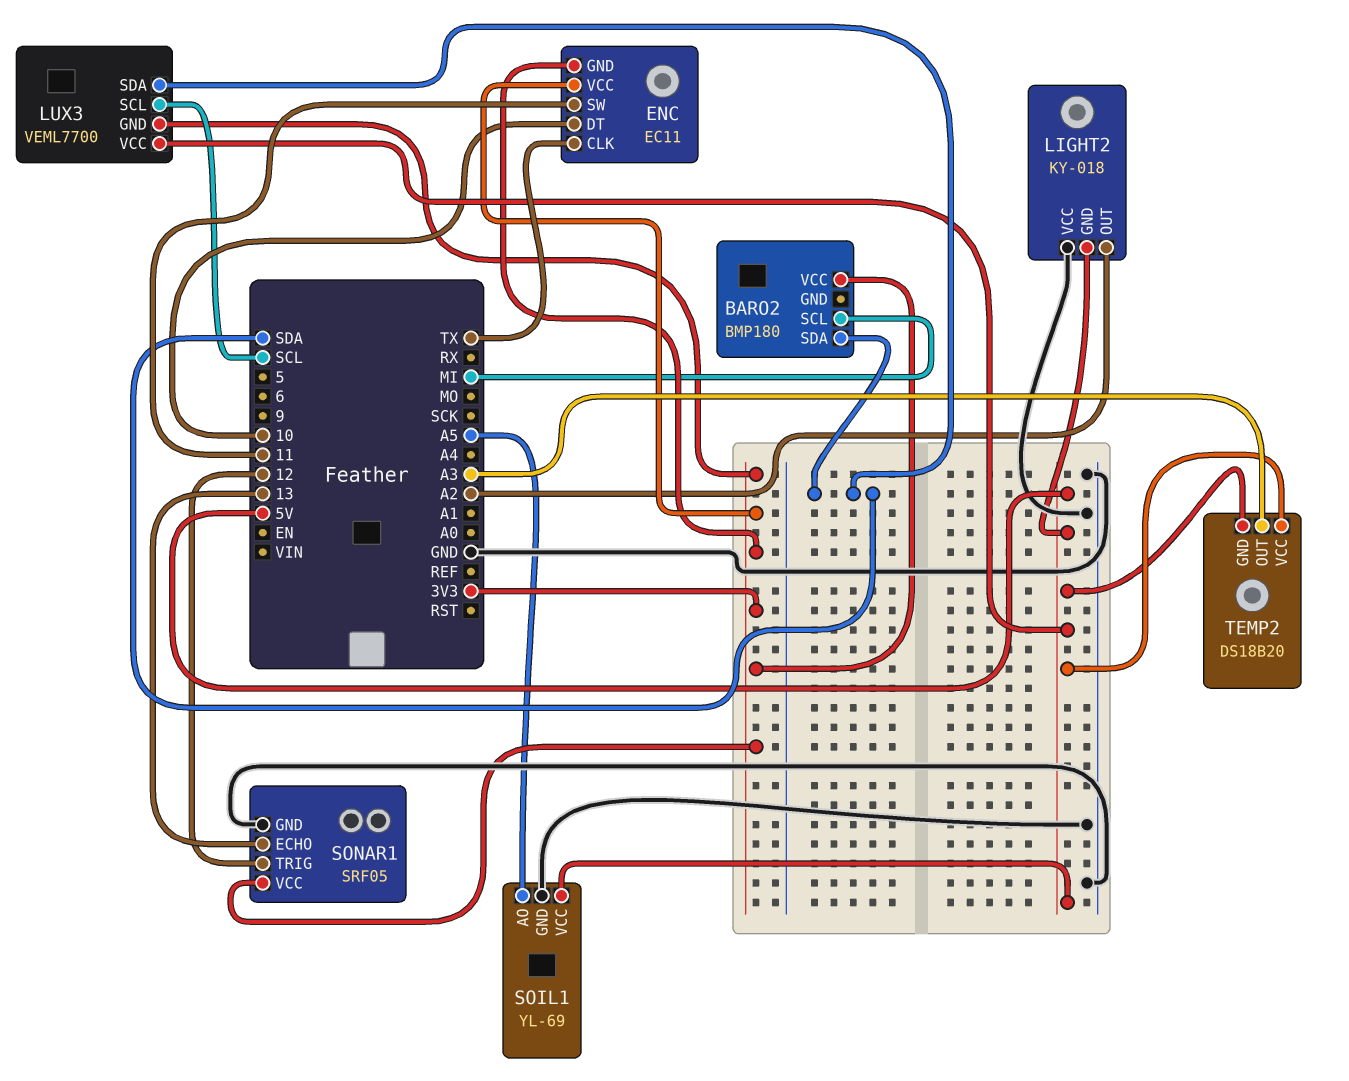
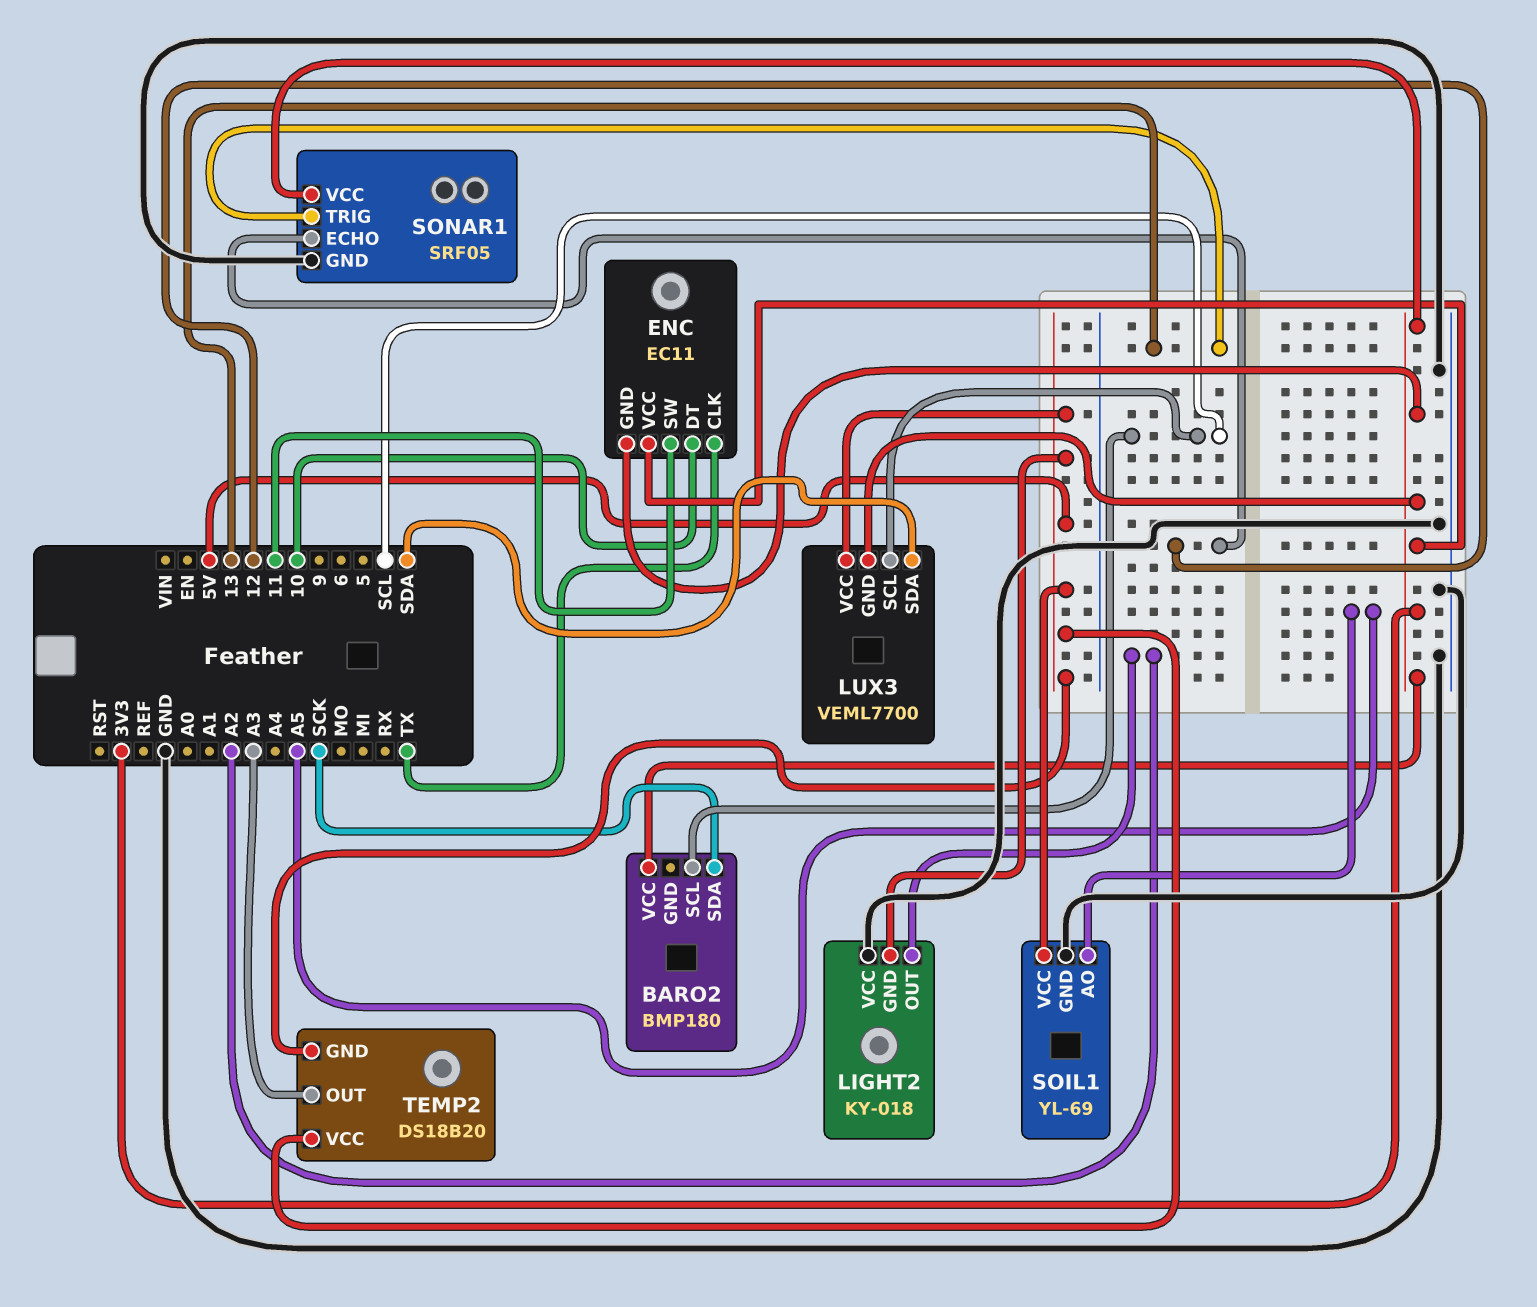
BARO2 pin SCL: MI -> SCL
BARO2 pin SDA: SDA -> SCK
SONAR1 pin ECHO: 13 -> 12
SONAR1 pin TRIG: 12 -> 13

